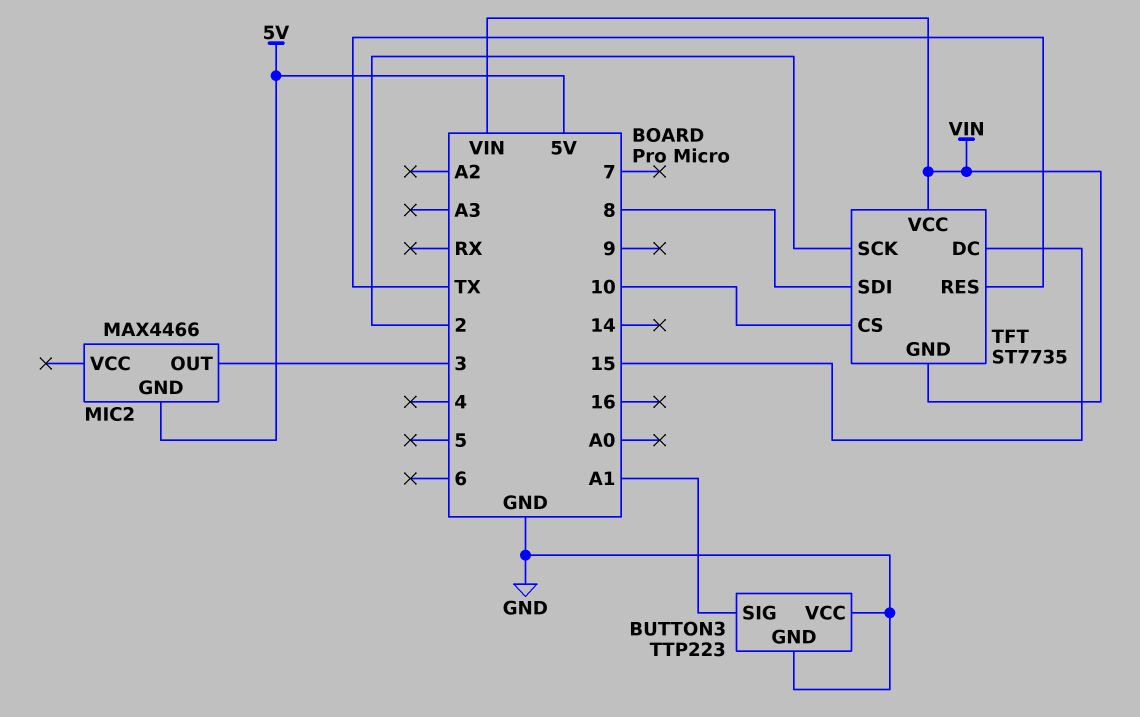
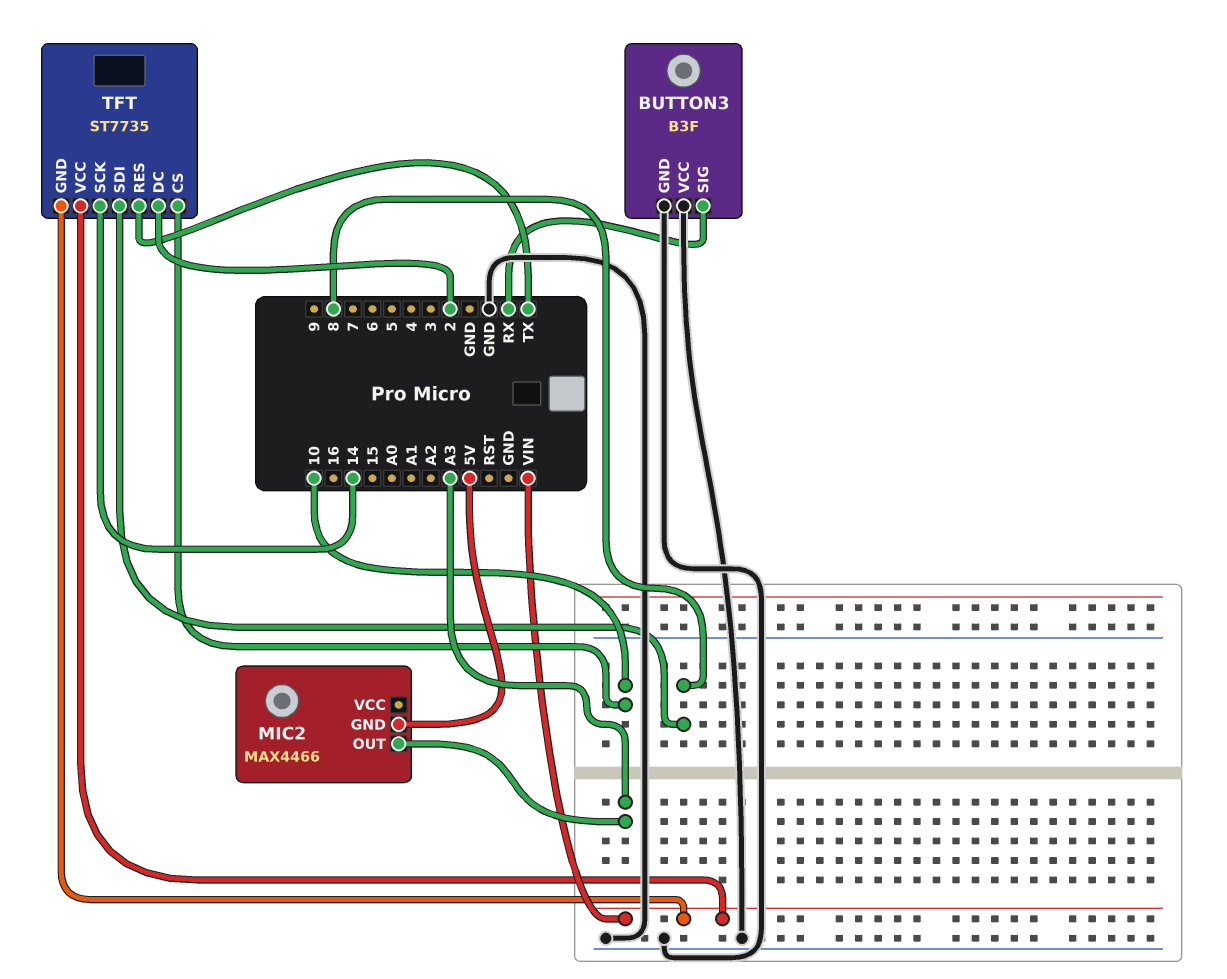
BUTTON3: TTP223 -> B3F
BUTTON3 pin SIG: A1 -> RX
MIC2 pin OUT: 3 -> A3
TFT pin DC: 15 -> 2
TFT pin SCK: 2 -> 14

